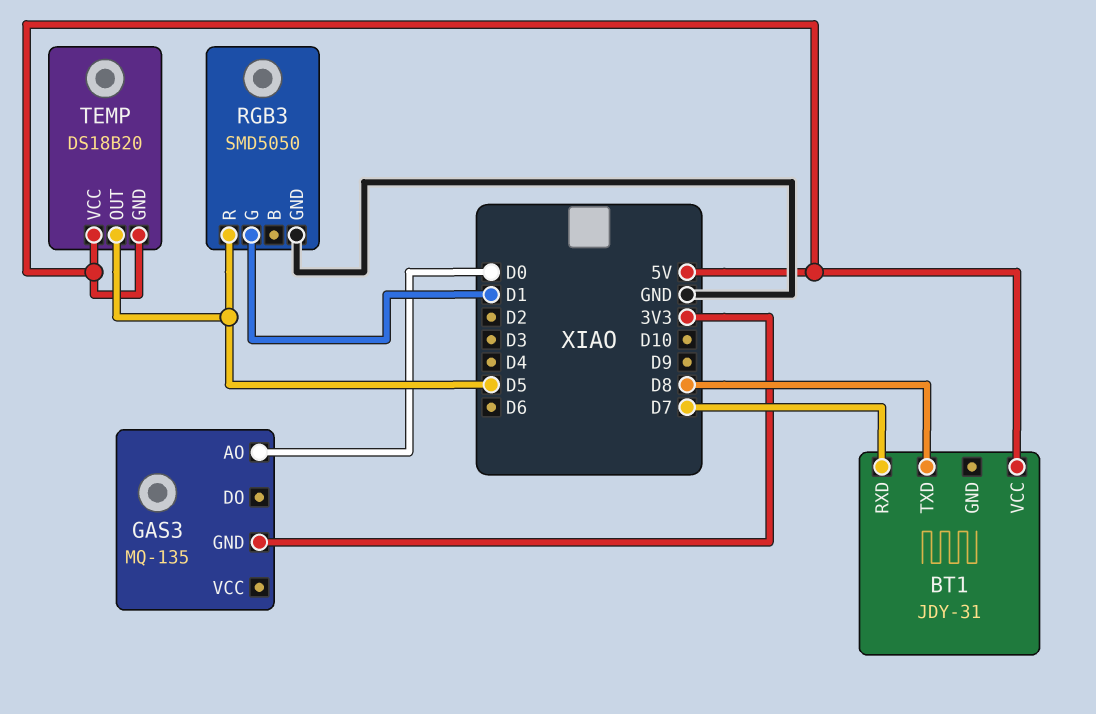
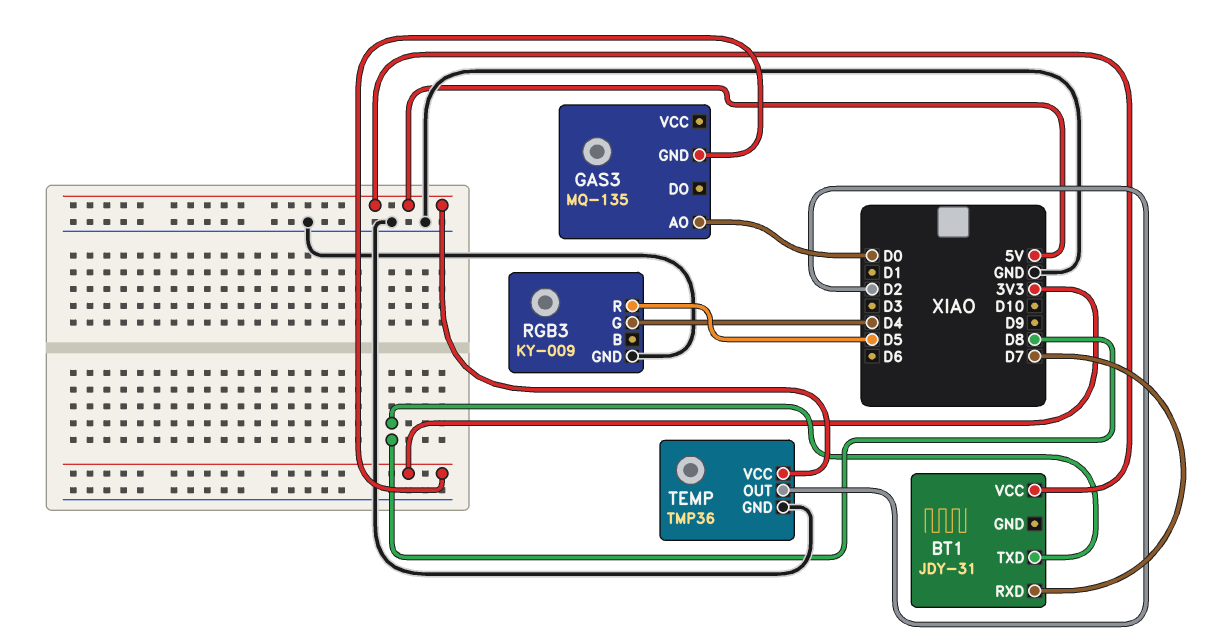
RGB3: SMD5050 -> KY-009
RGB3 pin G: D1 -> D4
TEMP: DS18B20 -> TMP36
TEMP pin GND: 5V -> GND
TEMP pin OUT: D5 -> D2

